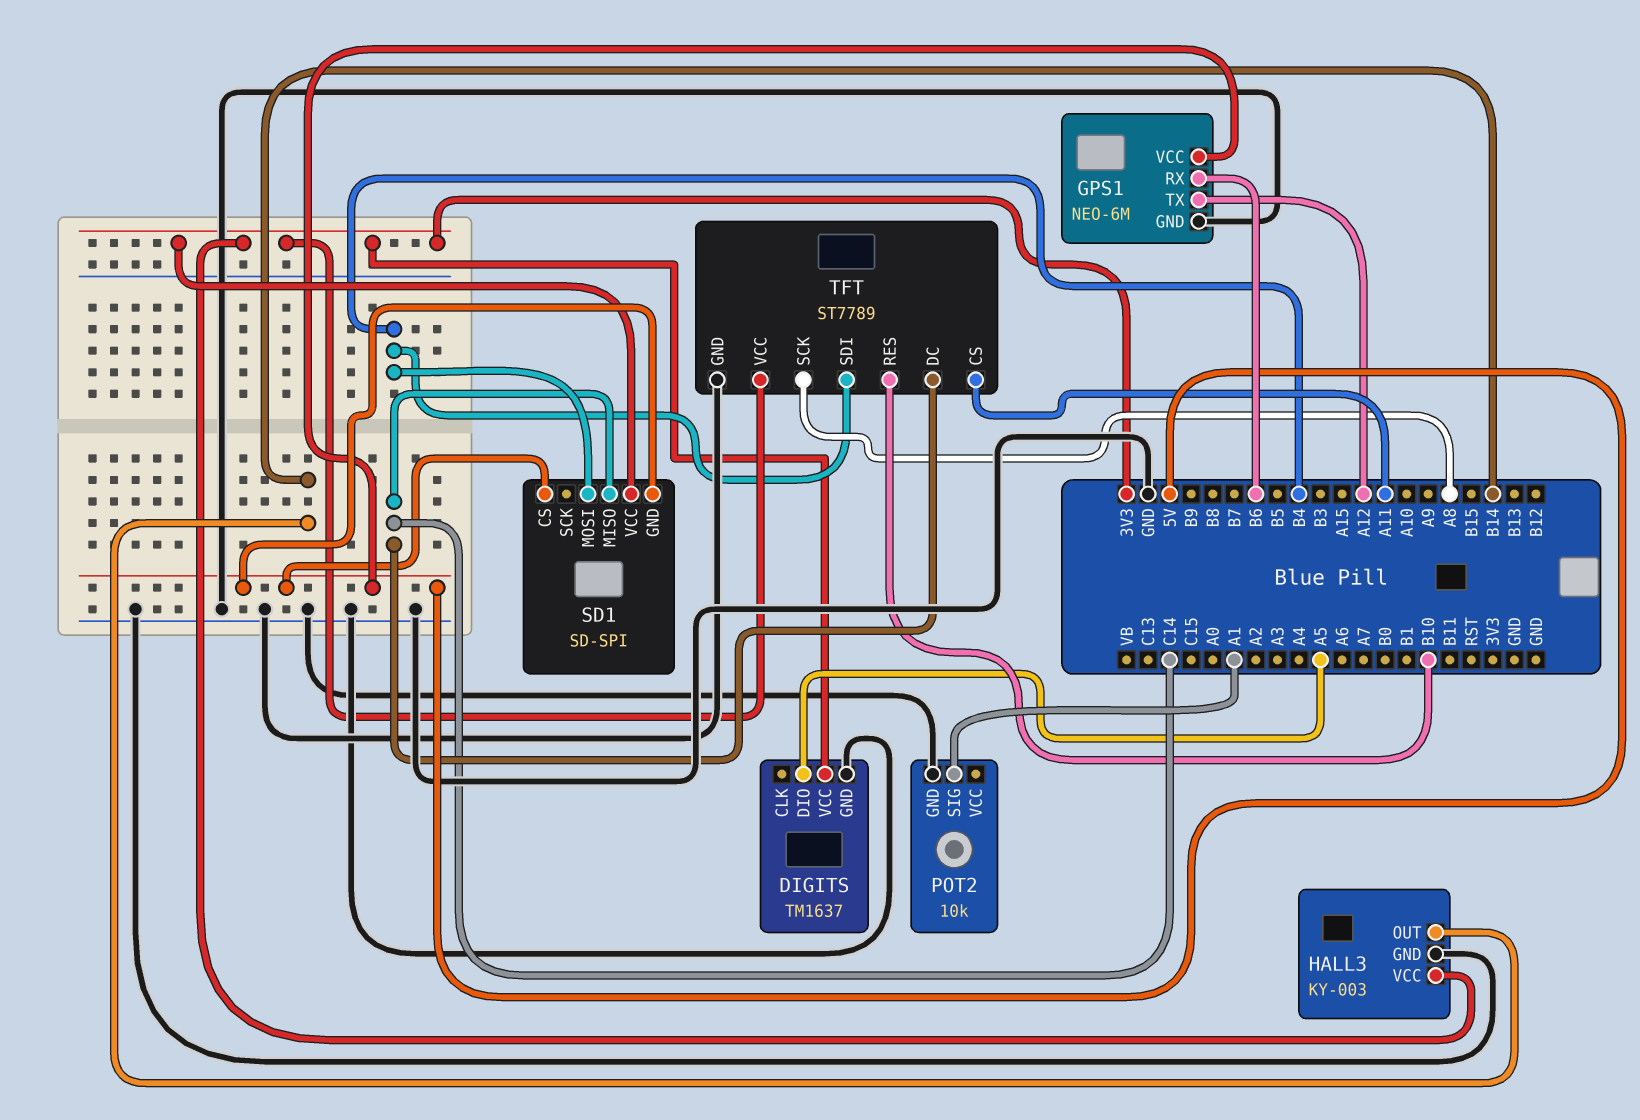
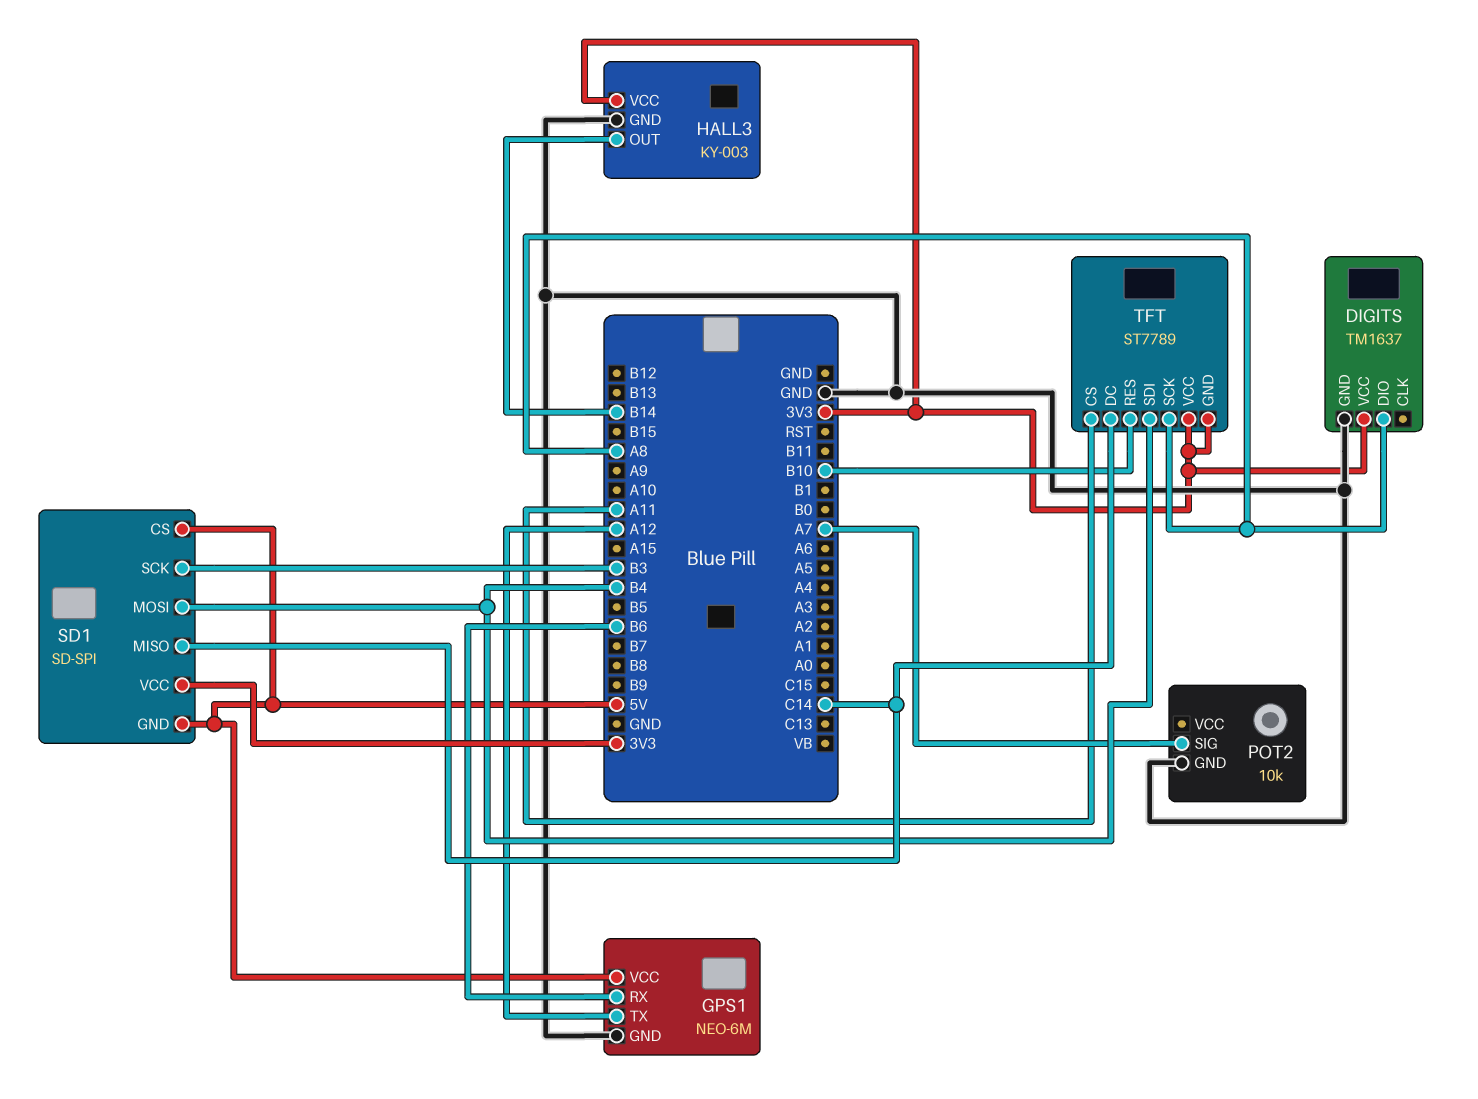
DIGITS pin DIO: A5 -> A8
POT2 pin SIG: A1 -> A7
SD1 pin SCK: none -> B3
TFT pin GND: GND -> 3V3

